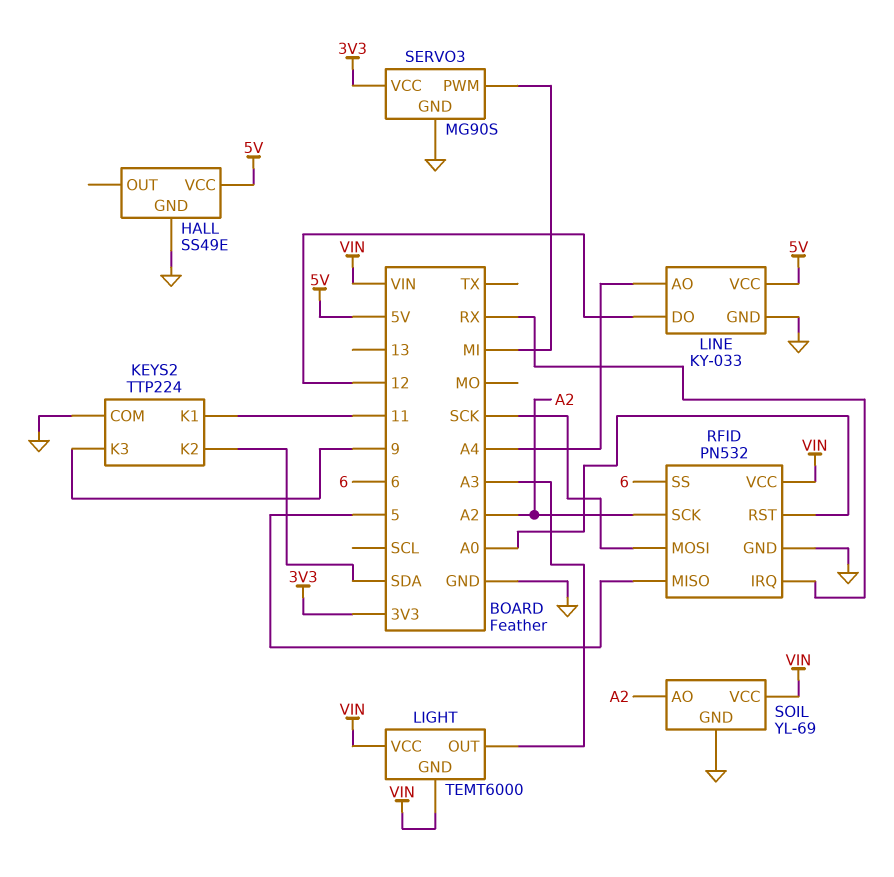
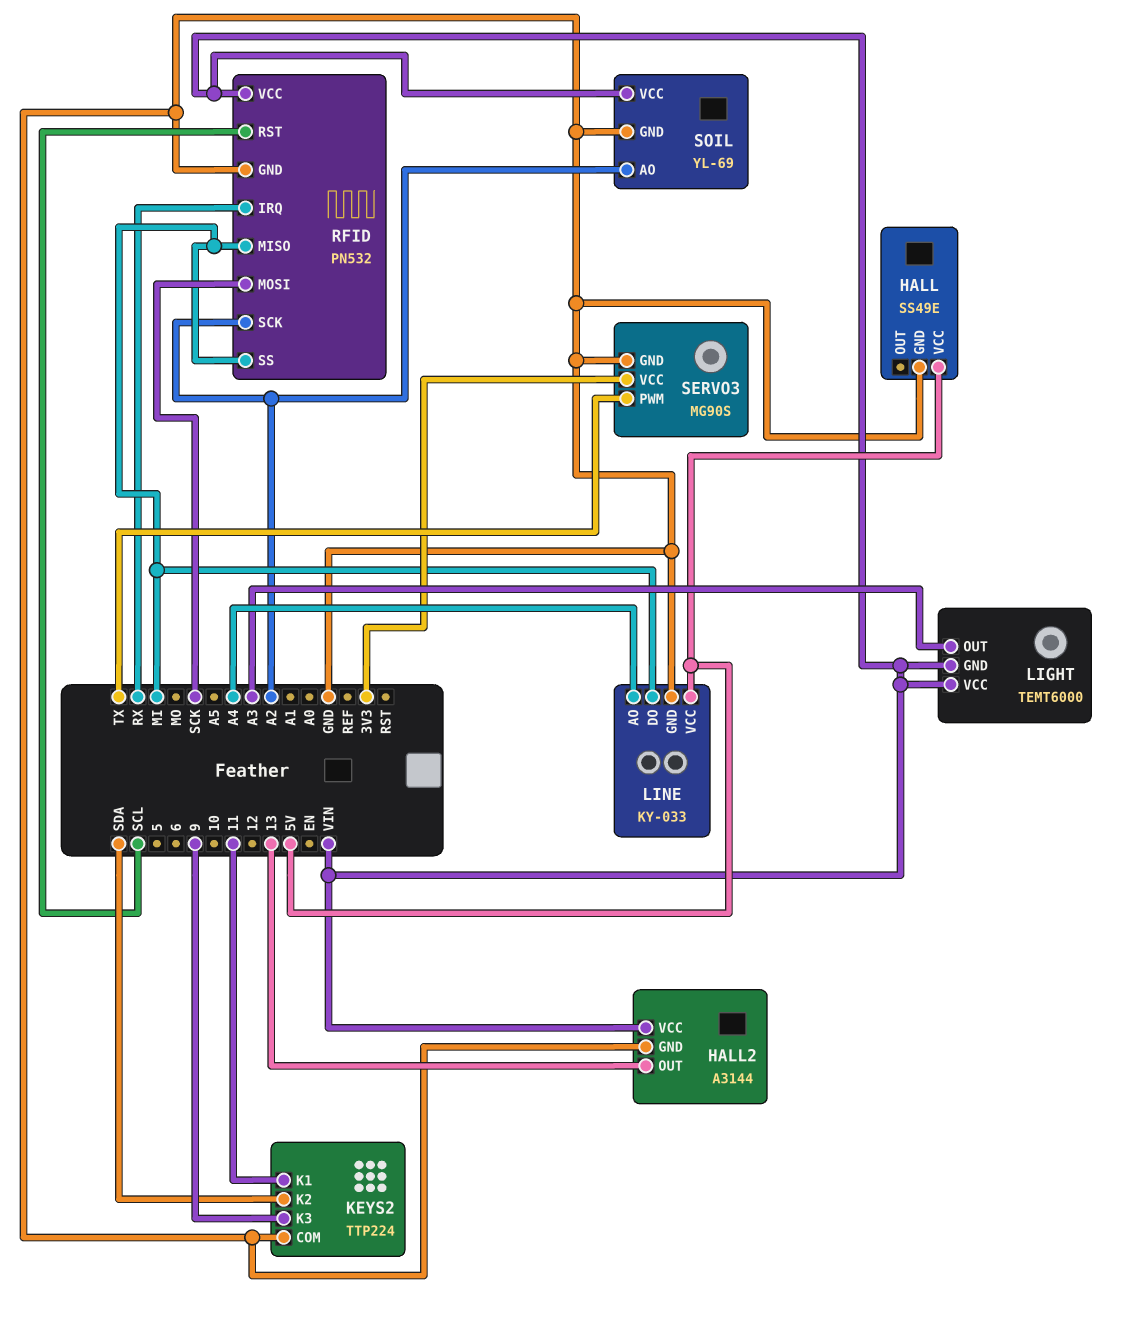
HALL2: none -> A3144
HALL2 pin GND: none -> GND
HALL2 pin OUT: none -> 13
HALL2 pin VCC: none -> VIN
LINE pin DO: 12 -> MI
RFID pin MISO: 5 -> MI
RFID pin RST: A0 -> SCL
RFID pin SS: 6 -> MI
SERVO3 pin PWM: MI -> TX

